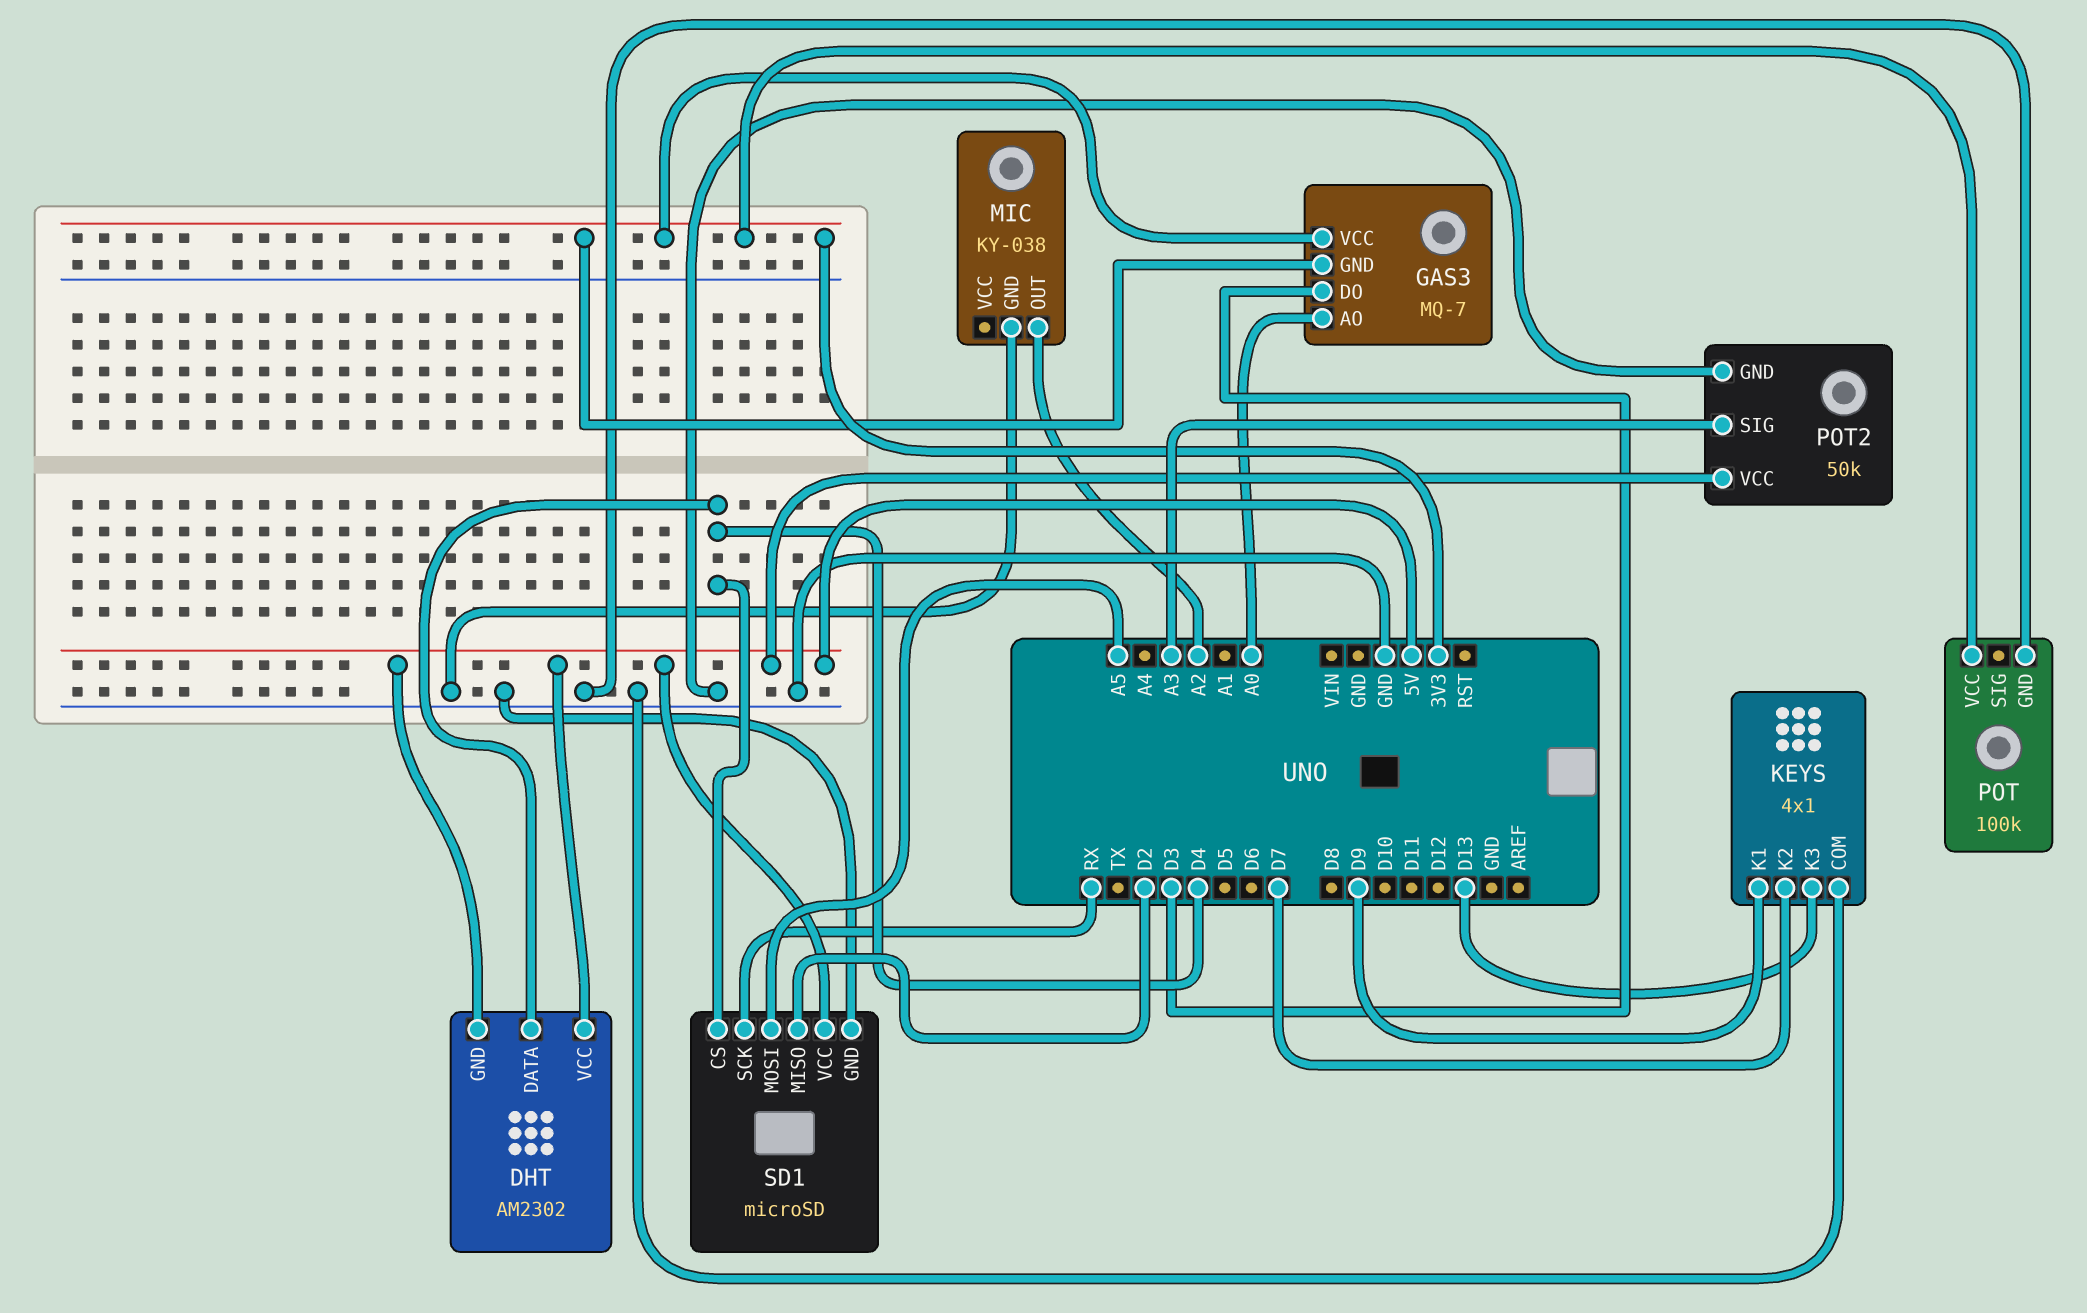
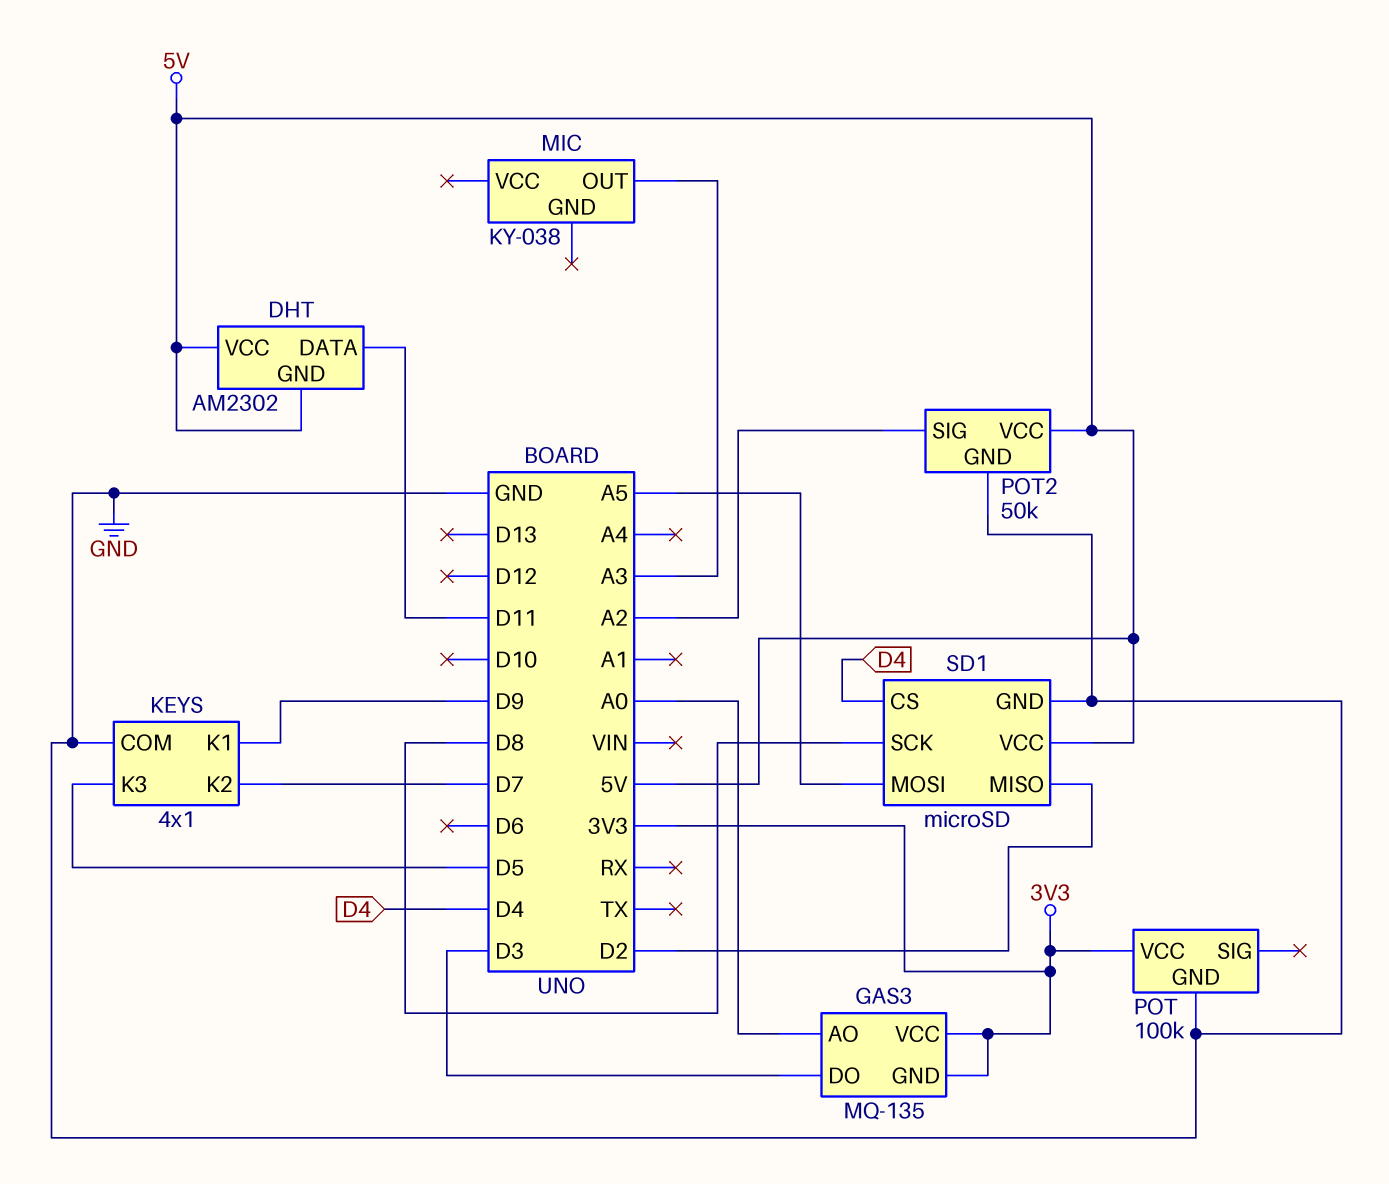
DHT pin DATA: D4 -> D11
GAS3: MQ-7 -> MQ-135
KEYS pin K3: D13 -> D5
MIC pin GND: GND -> none
MIC pin OUT: A2 -> A3
POT2 pin SIG: A3 -> A2
SD1 pin SCK: RX -> D8

